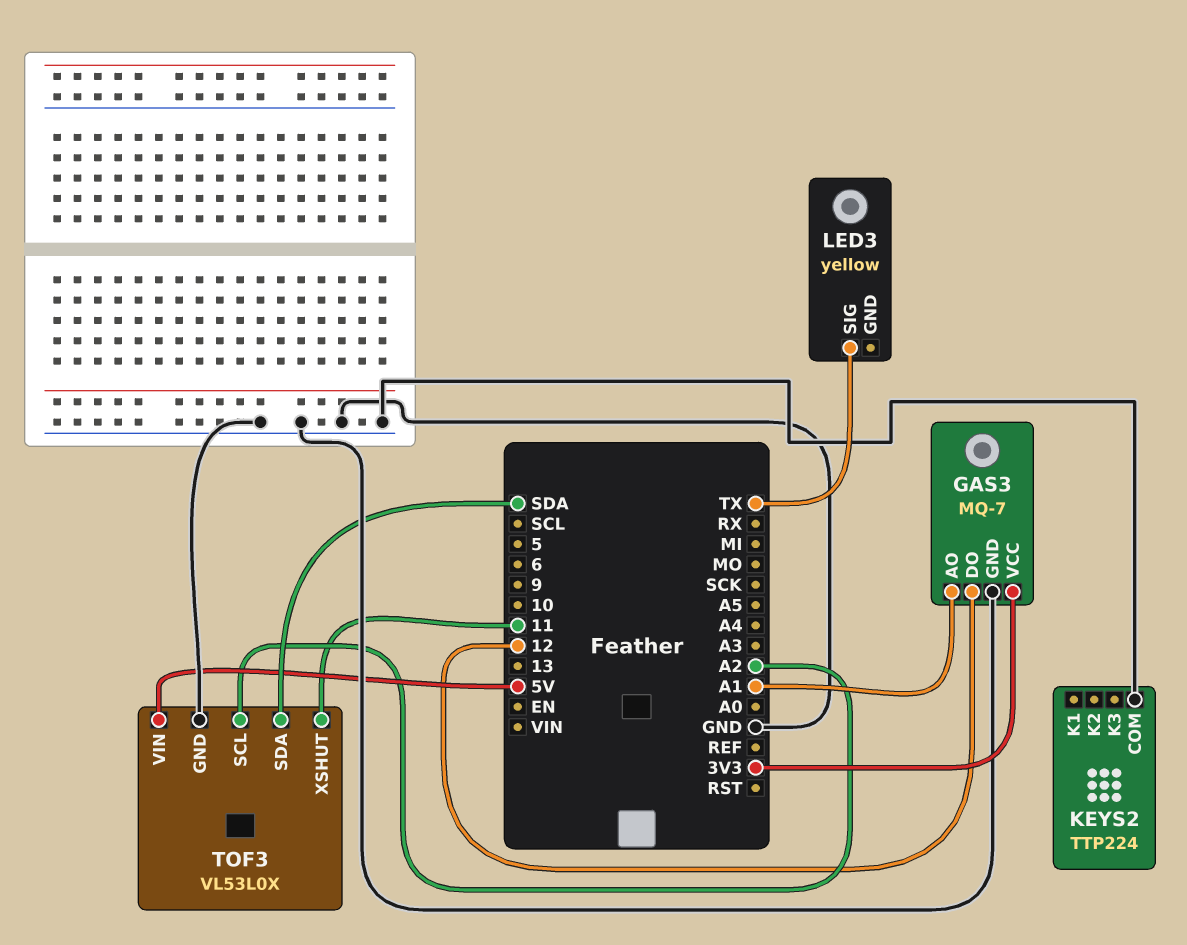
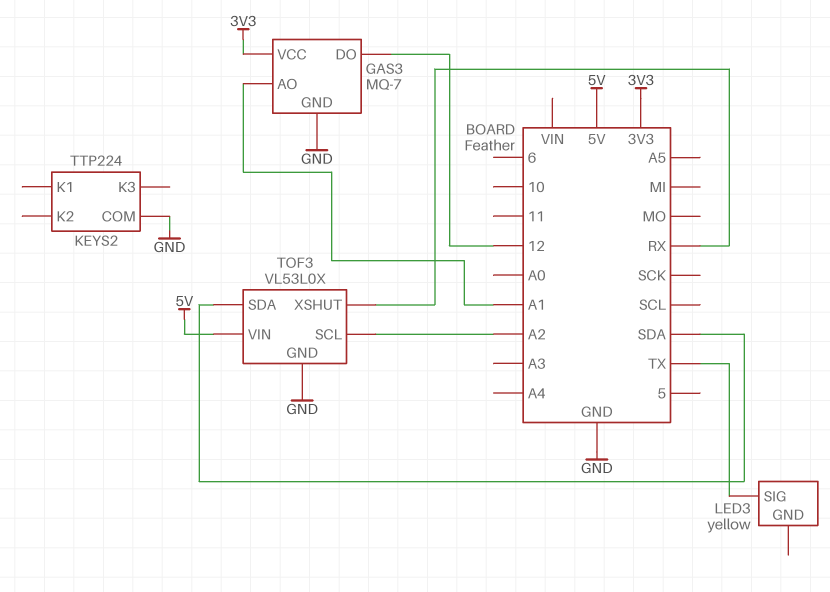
TOF3 pin XSHUT: 11 -> RX

